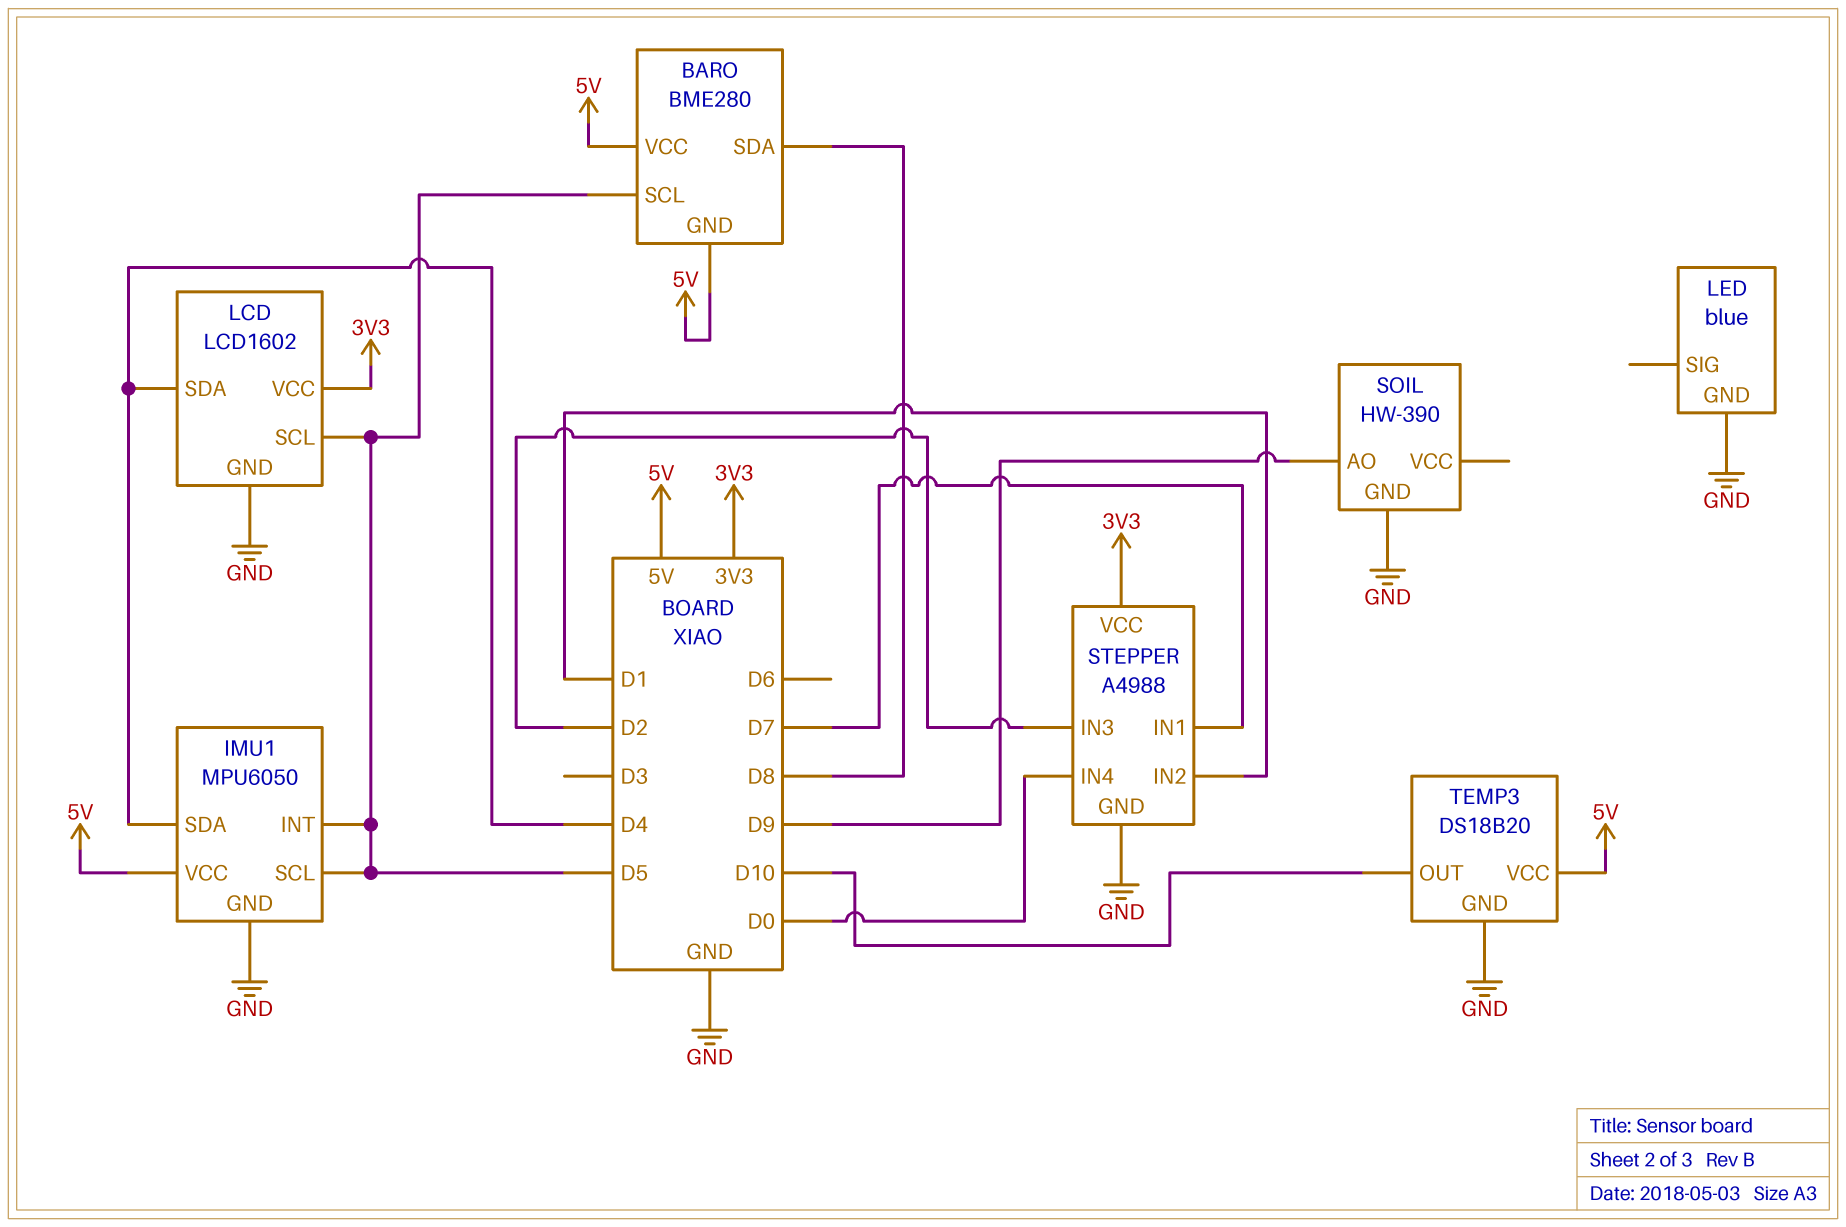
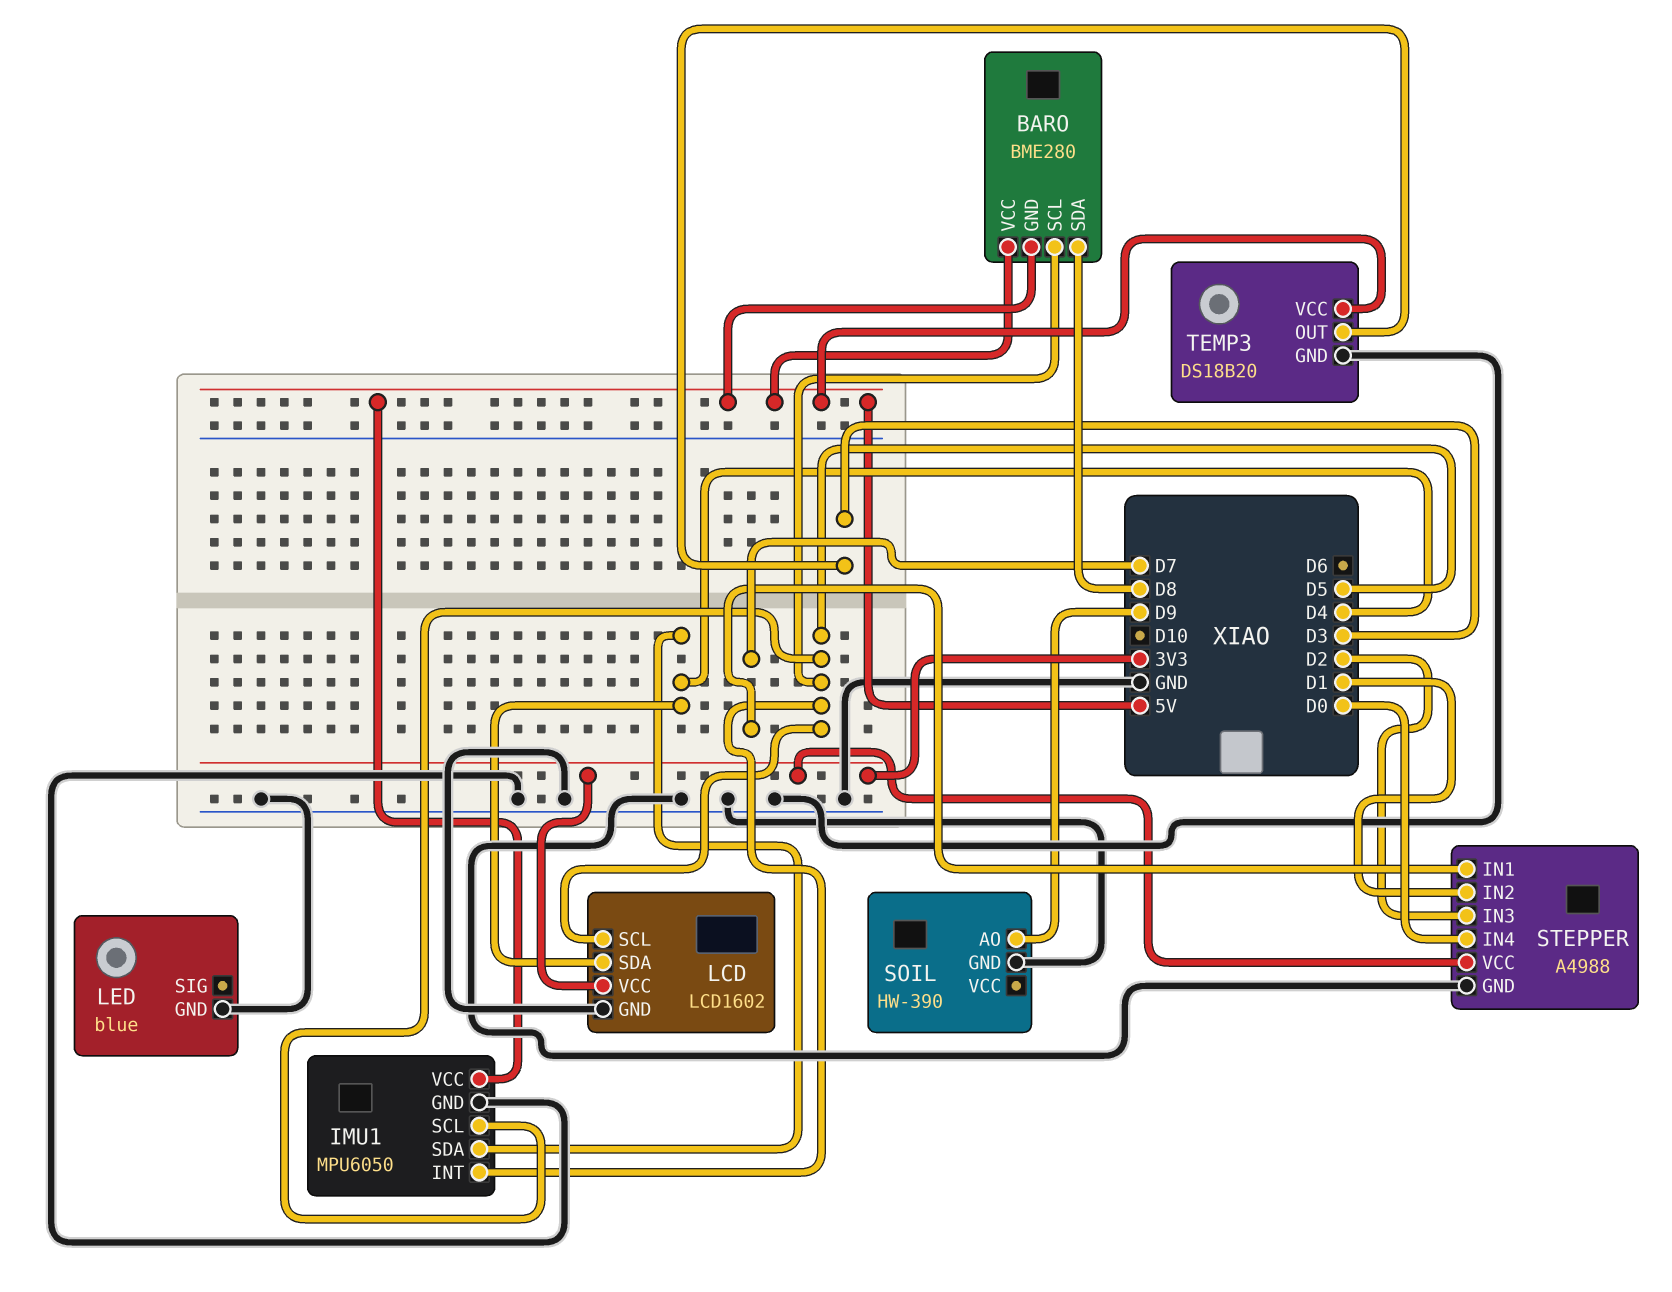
TEMP3 pin OUT: D10 -> D3

